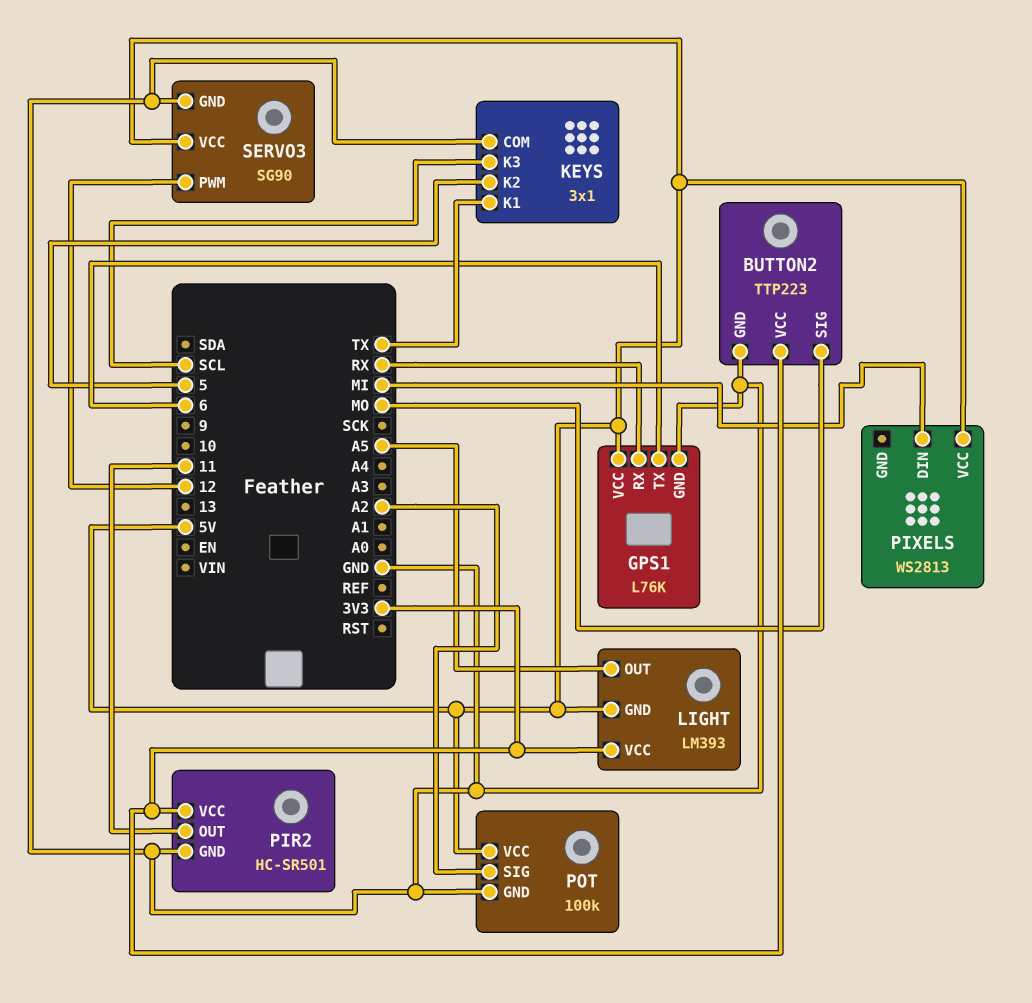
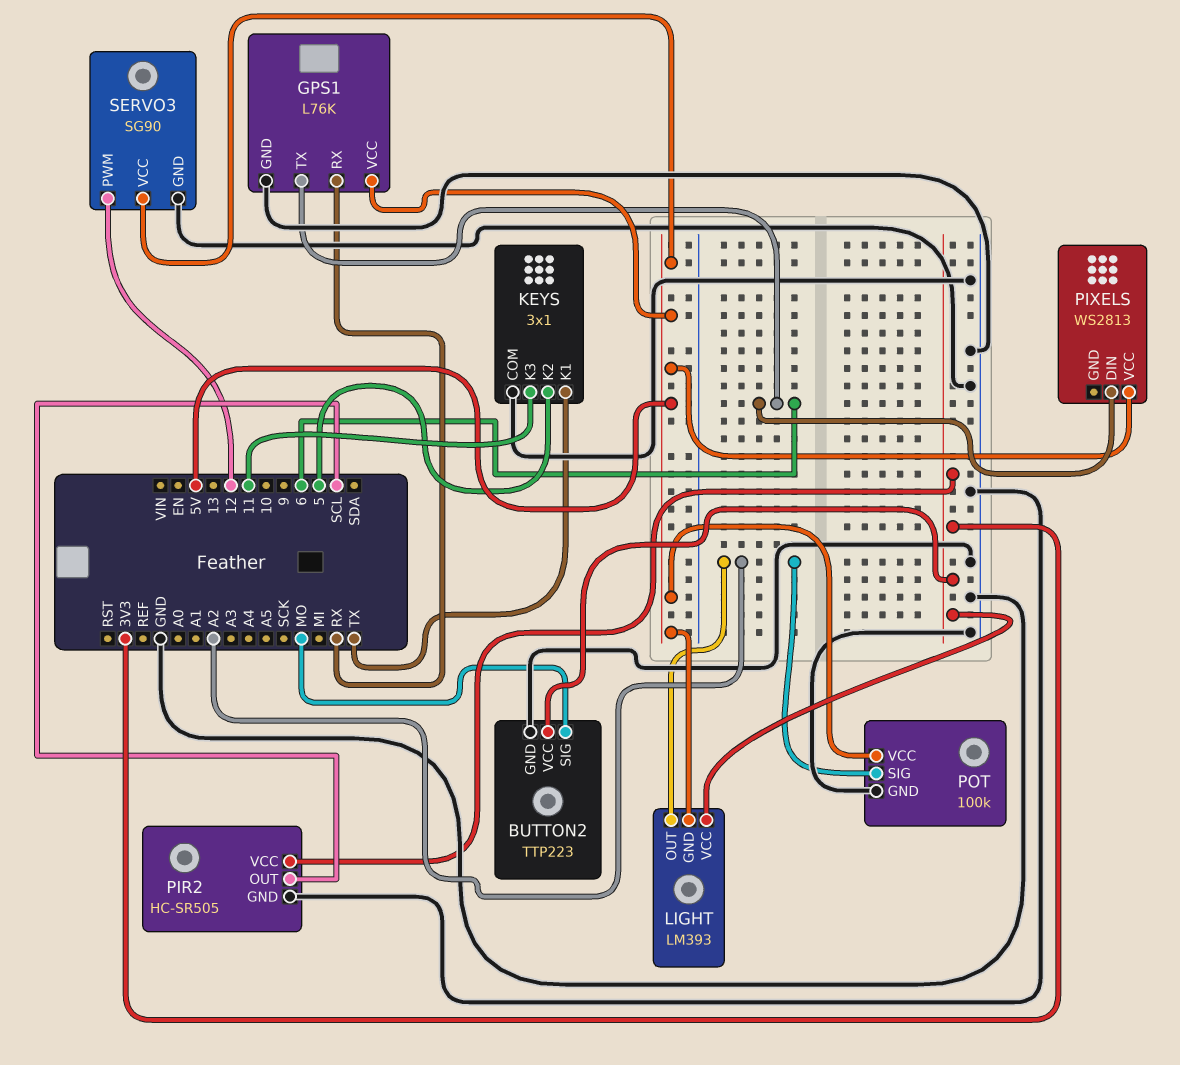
KEYS pin K3: SCL -> 11
LIGHT pin OUT: A5 -> A2
PIR2: HC-SR501 -> HC-SR505
PIR2 pin OUT: 11 -> SCL
PIXELS pin DIN: MI -> 6

